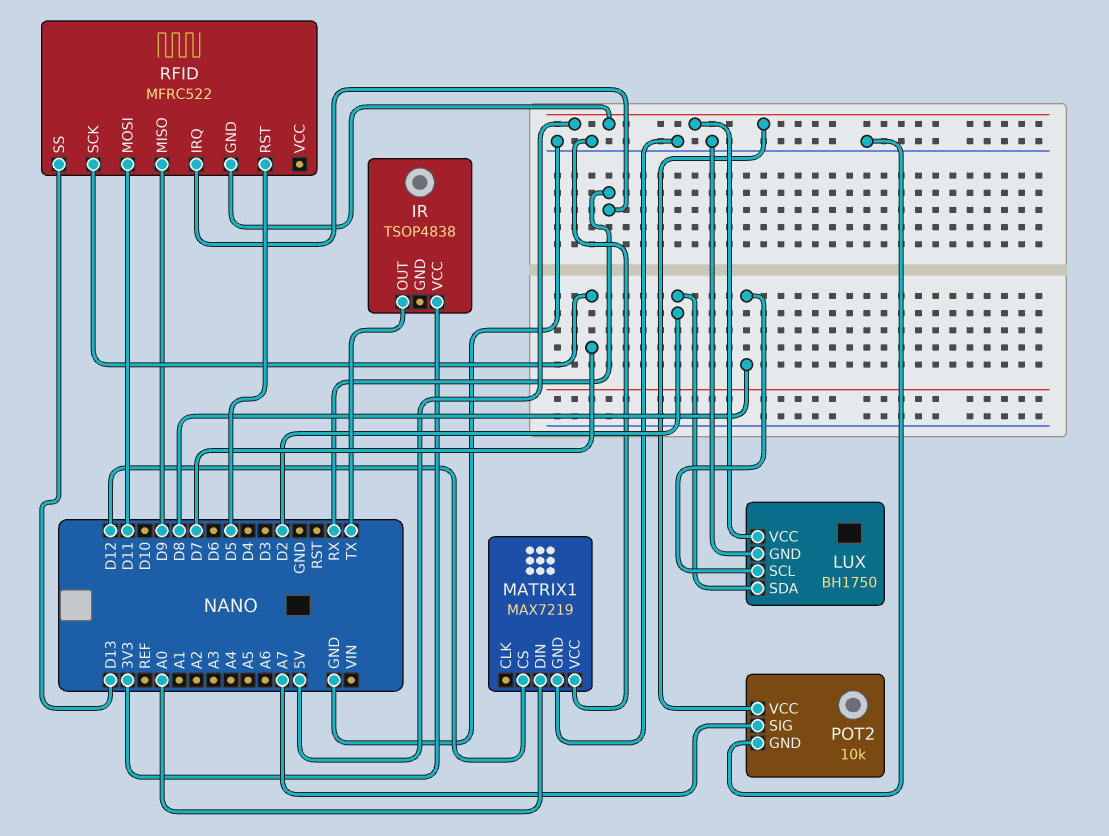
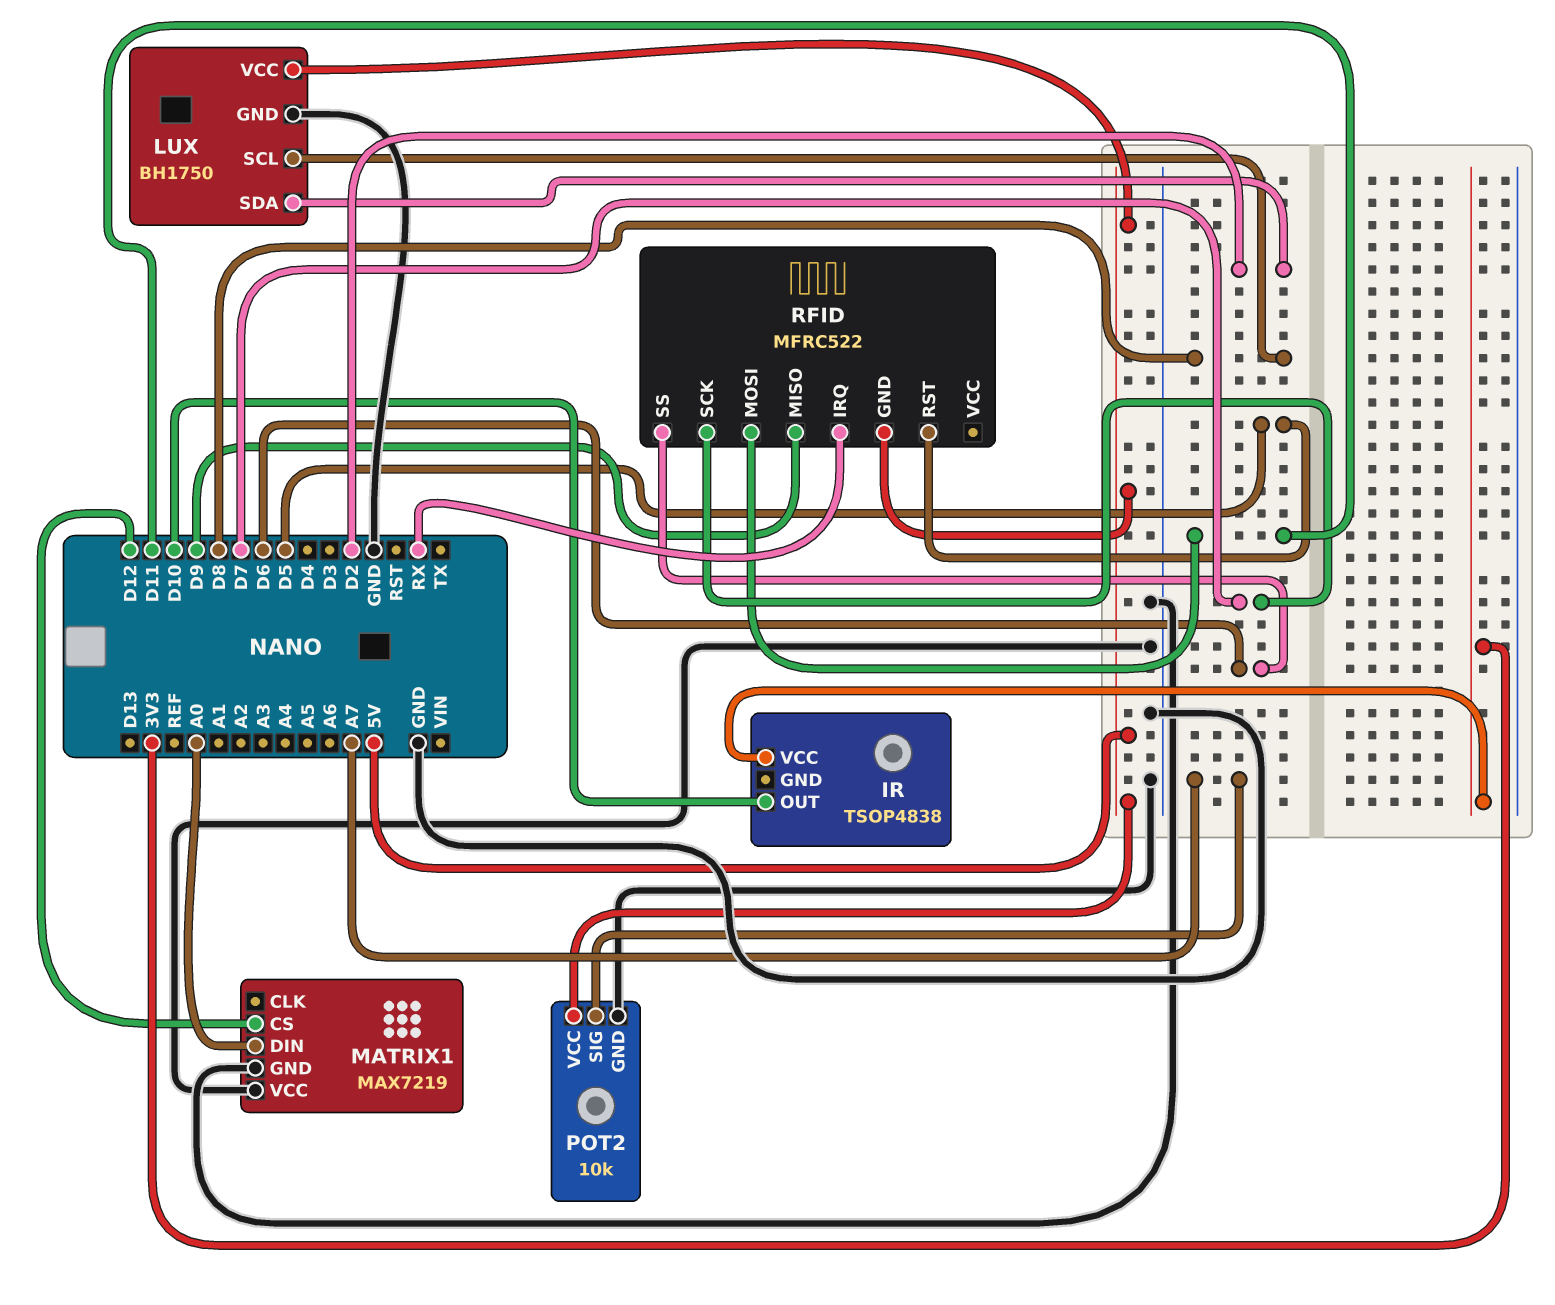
IR pin OUT: TX -> D10
RFID pin SS: D13 -> D6

